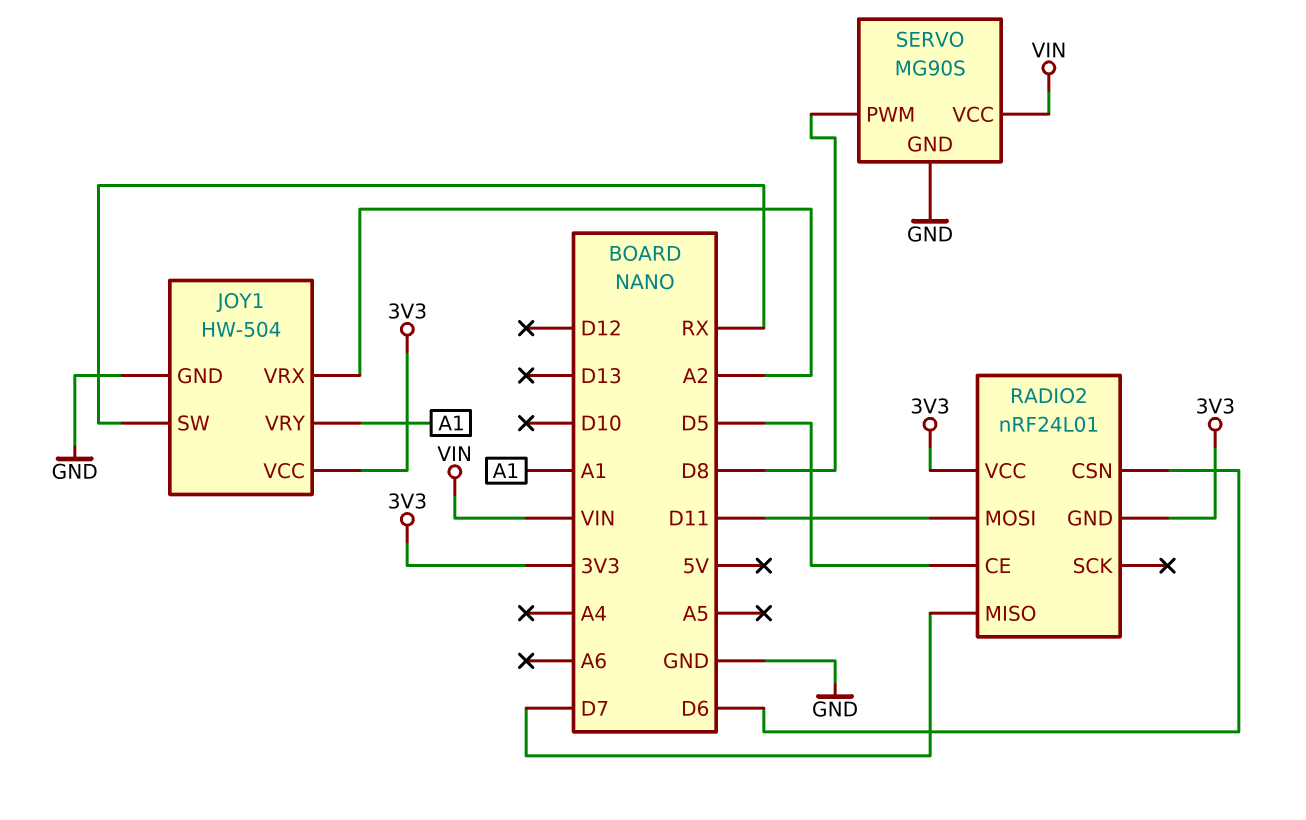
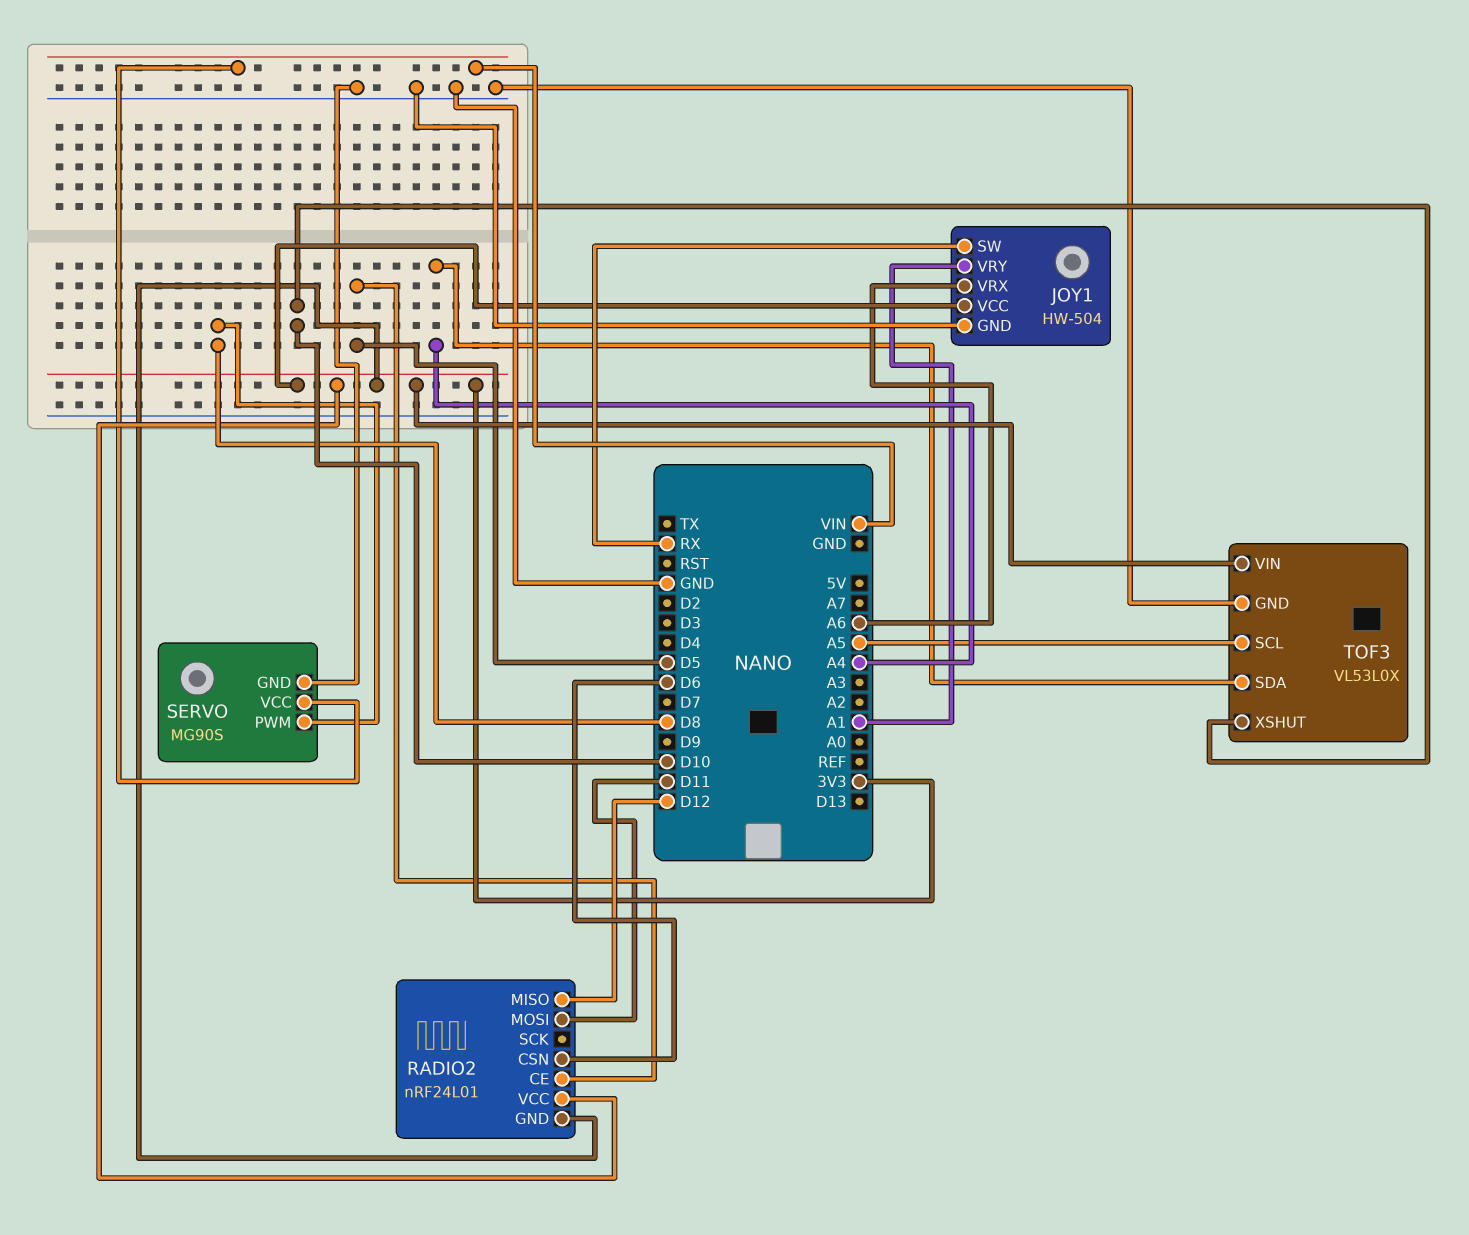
JOY1 pin VRX: A2 -> A6
RADIO2 pin MISO: D7 -> D12
TOF3: none -> VL53L0X
TOF3 pin GND: none -> GND
TOF3 pin SCL: none -> A5
TOF3 pin SDA: none -> A4
TOF3 pin VIN: none -> 3V3
TOF3 pin XSHUT: none -> D10

